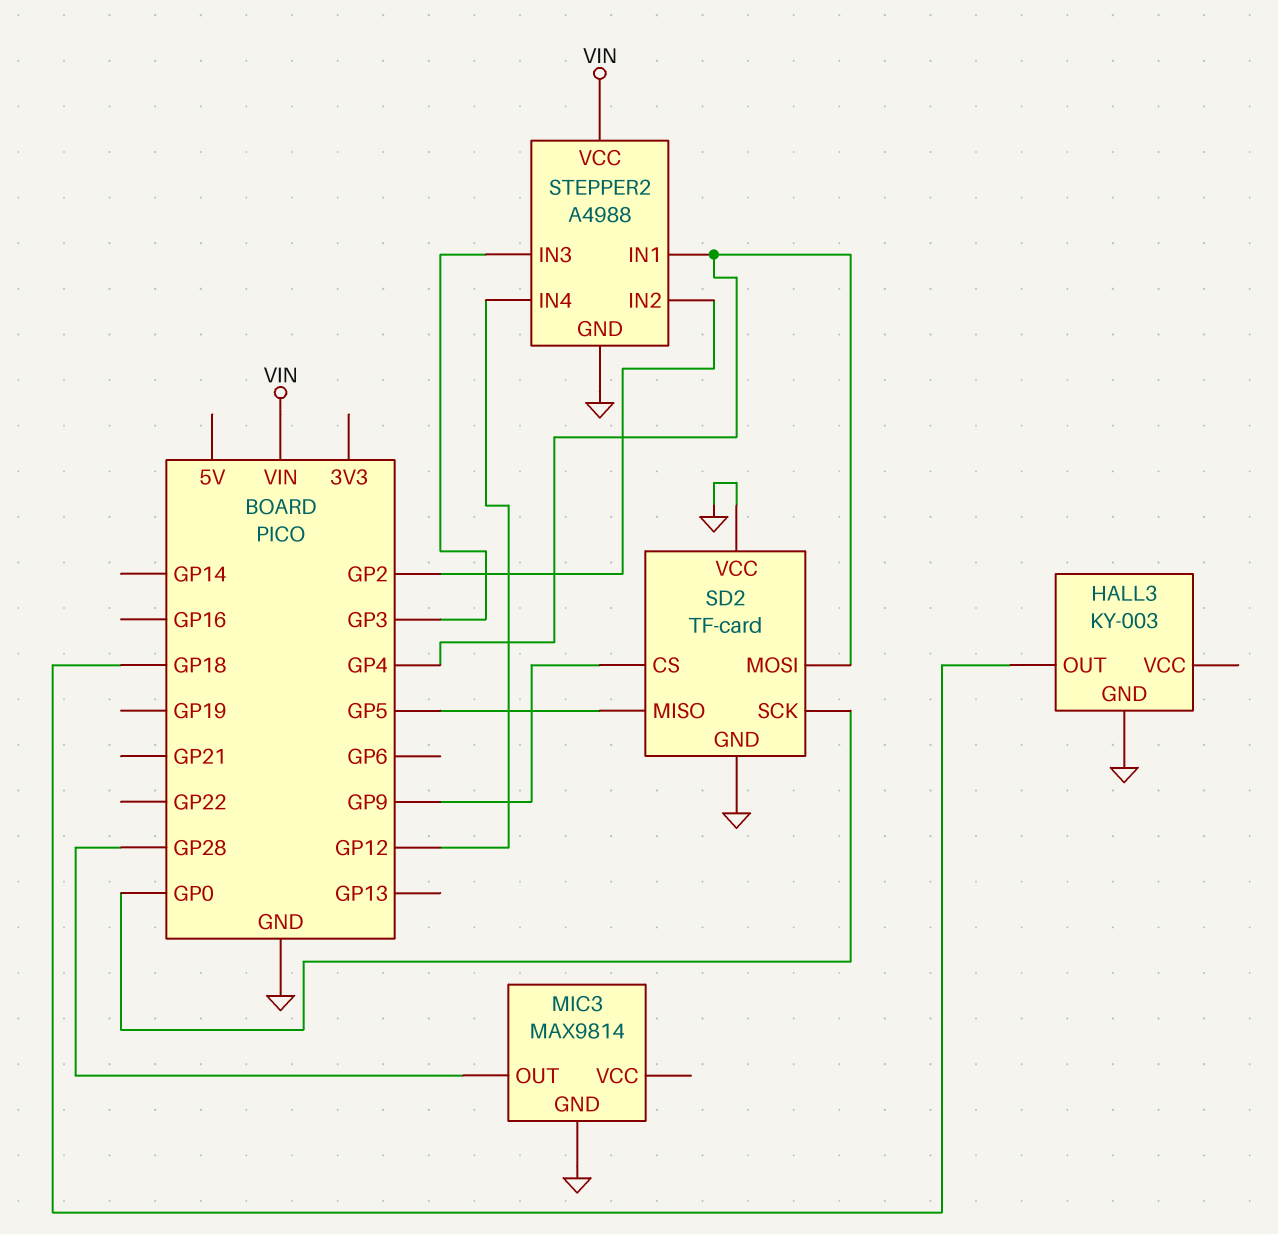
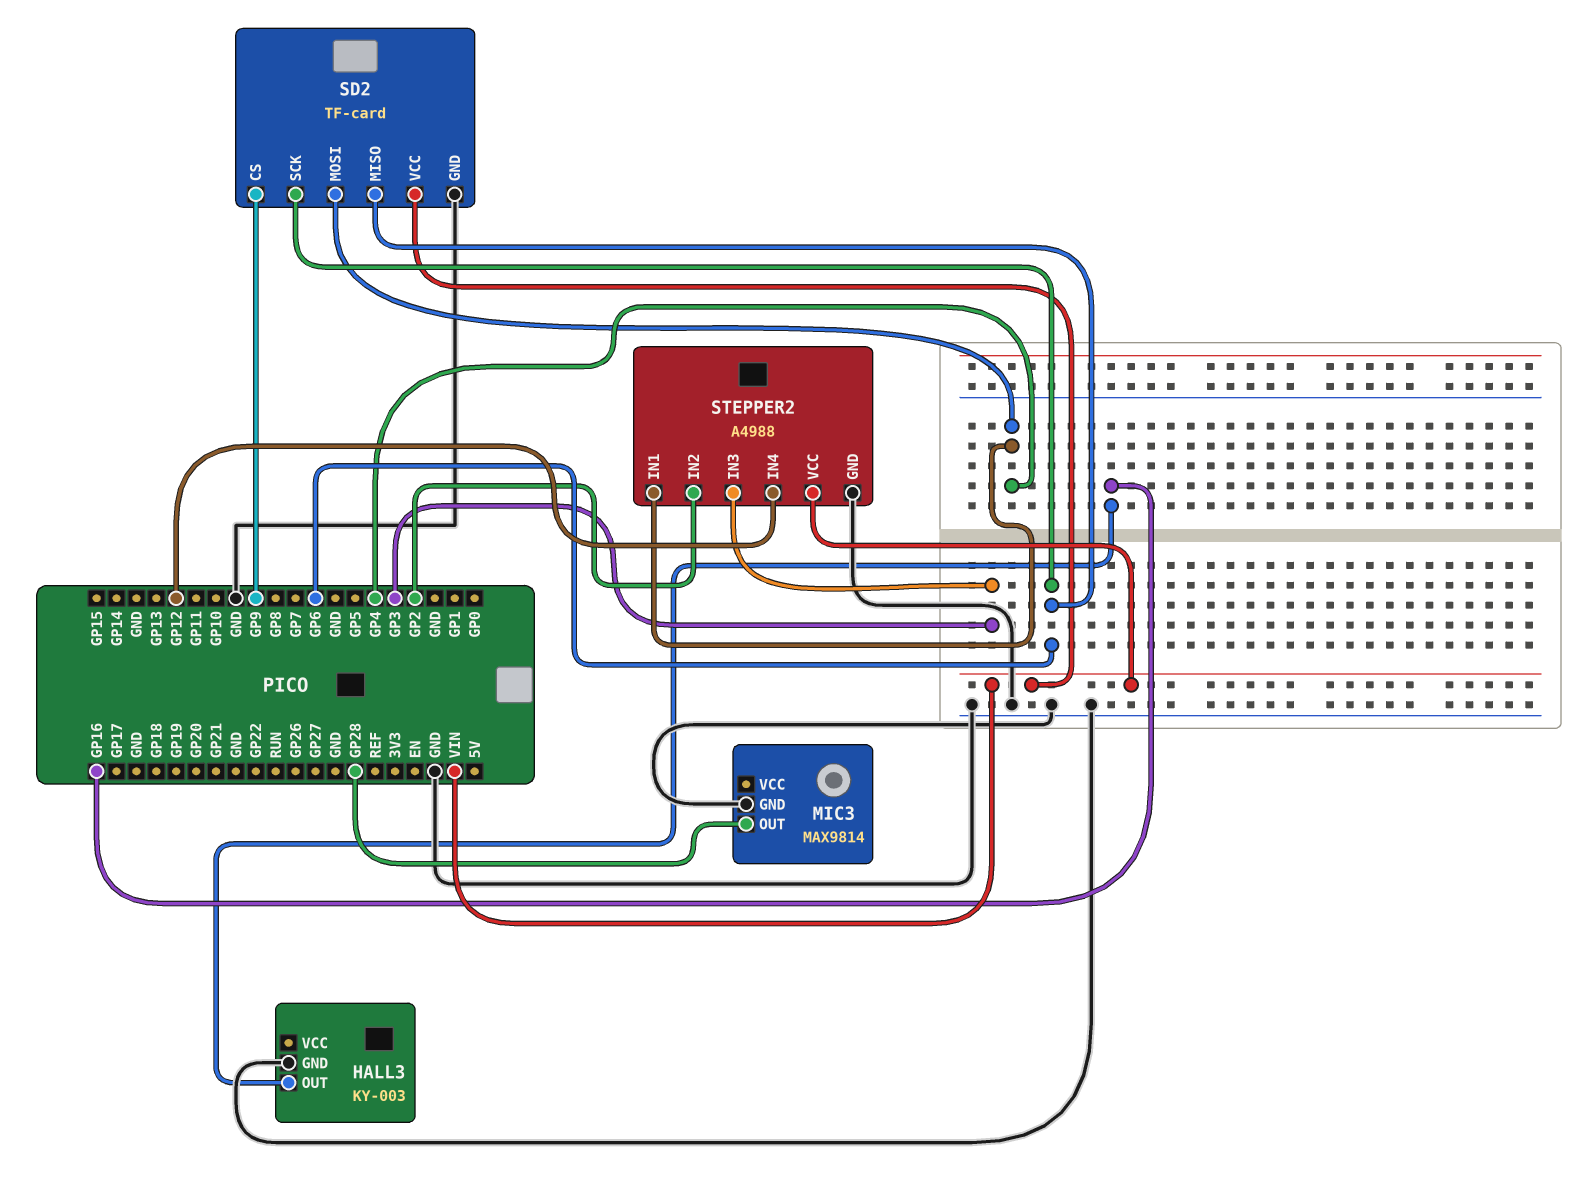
HALL3 pin OUT: GP18 -> GP16
SD2 pin MISO: GP5 -> GP6
SD2 pin SCK: GP0 -> GP6
SD2 pin VCC: GND -> VIN

